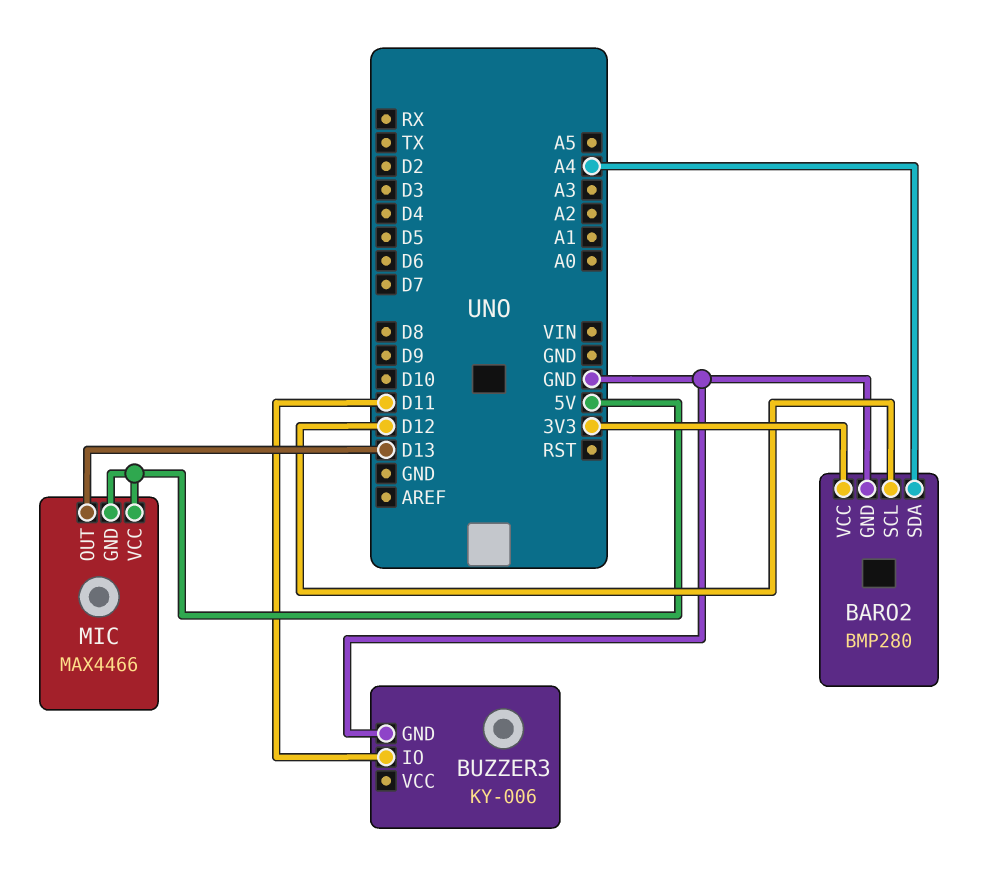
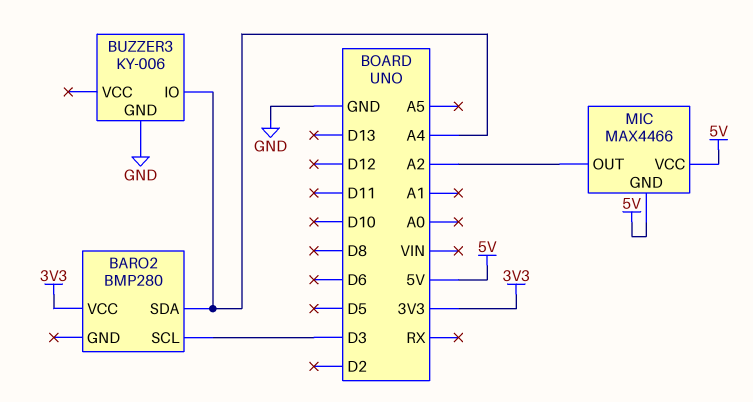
BARO2 pin GND: GND -> none
BARO2 pin SCL: D12 -> D3
BUZZER3 pin IO: D11 -> A4
MIC pin OUT: D13 -> A2

